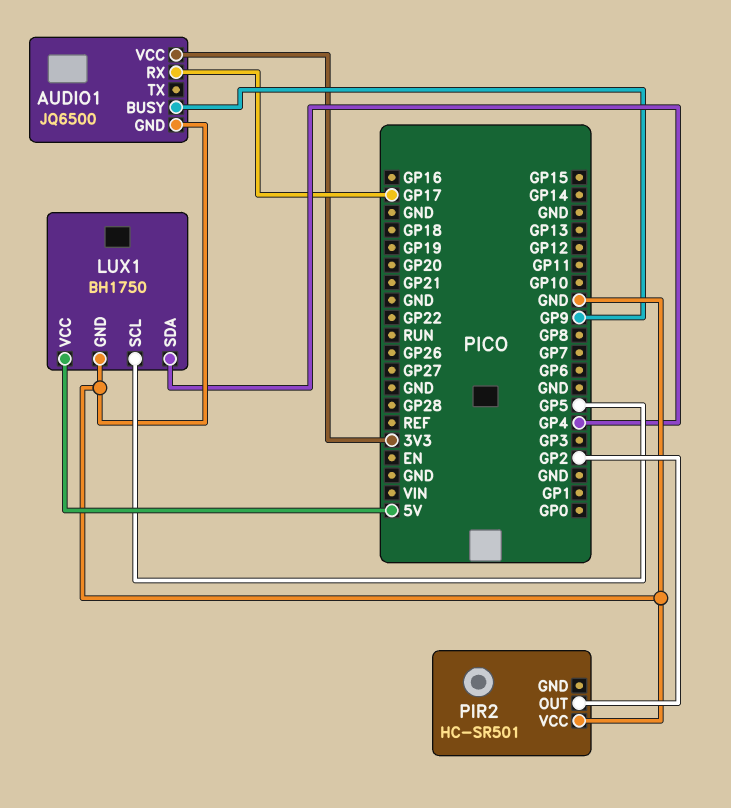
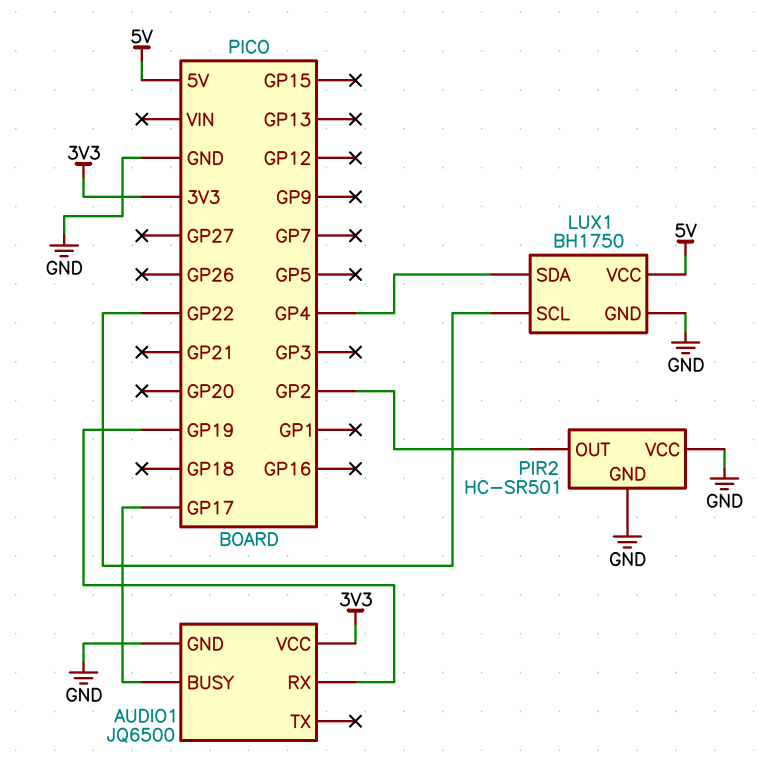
AUDIO1 pin BUSY: GP9 -> GP17
AUDIO1 pin RX: GP17 -> GP19
LUX1 pin SCL: GP5 -> GP22
PIR2 pin GND: none -> GND

